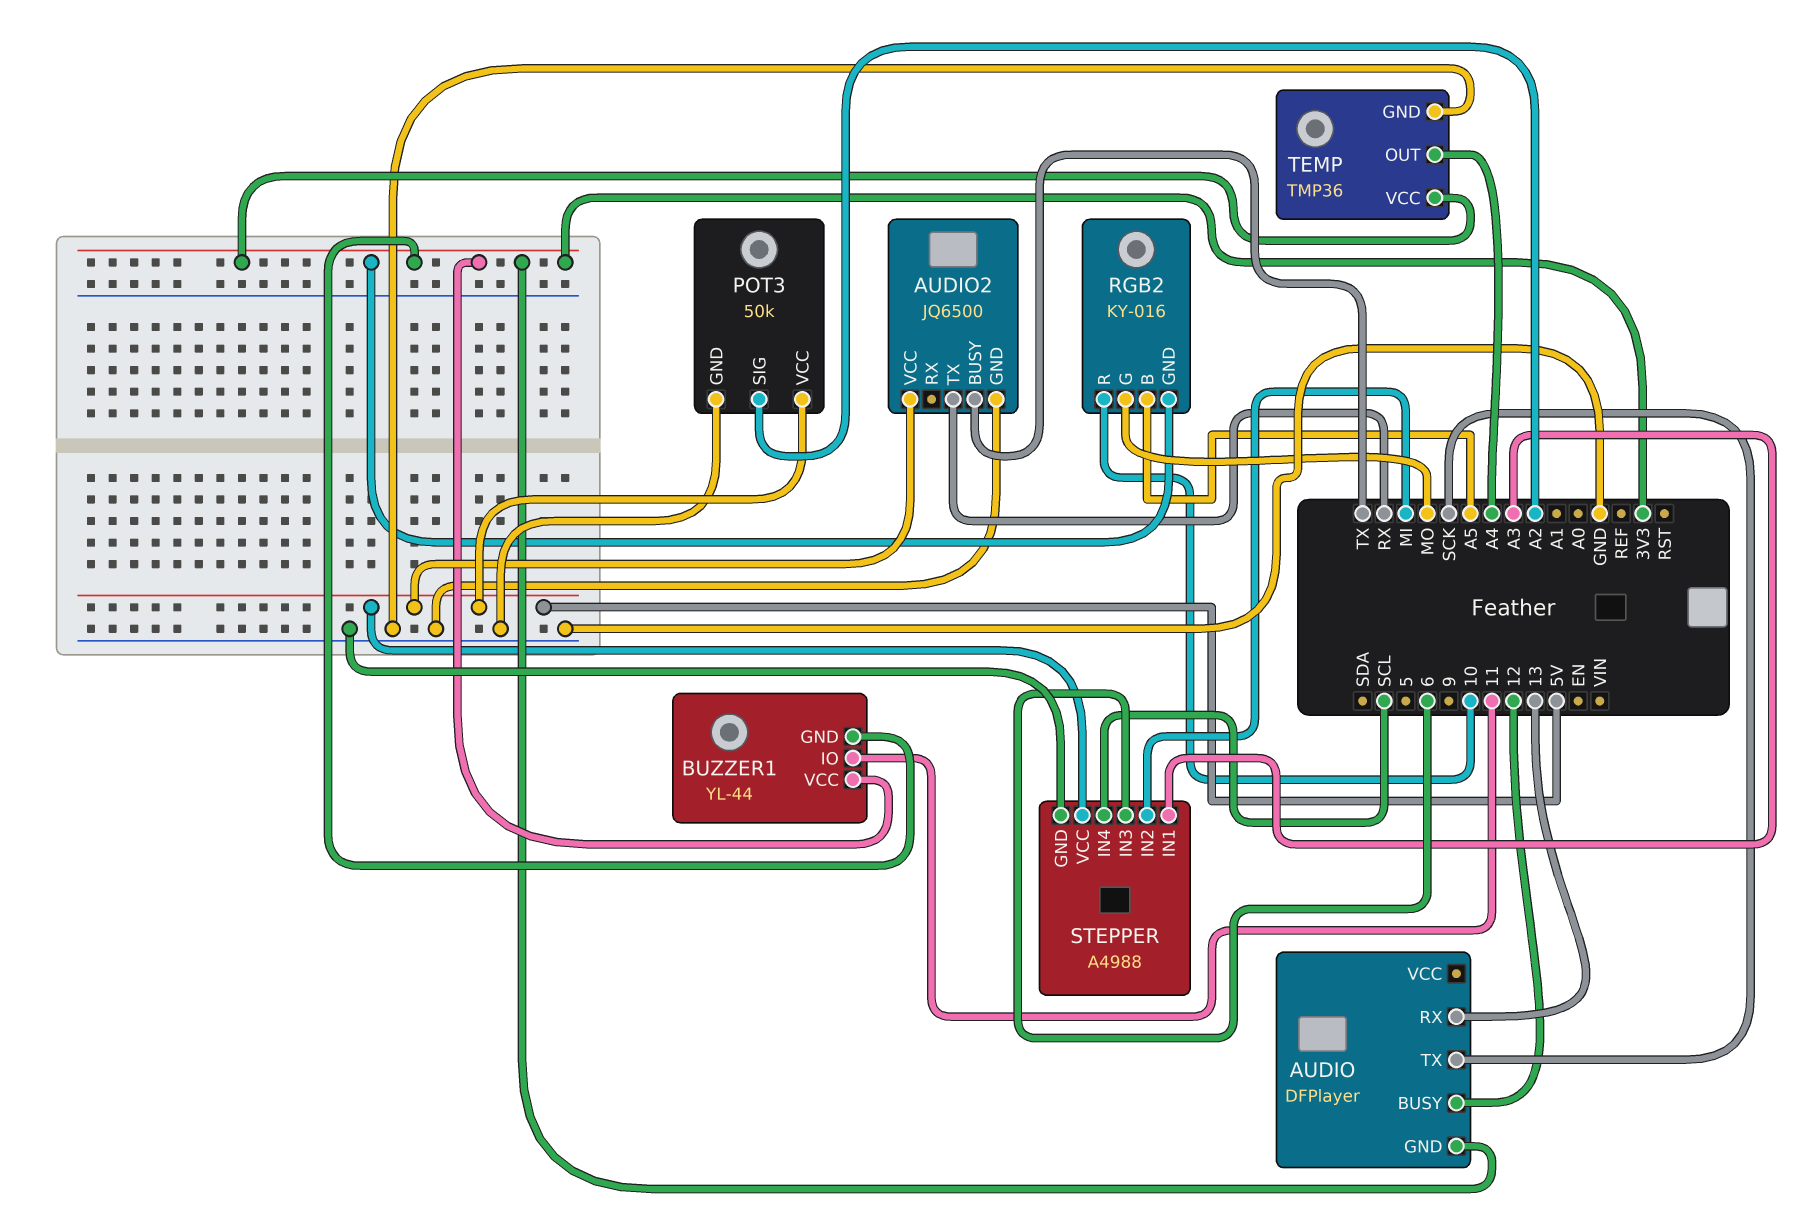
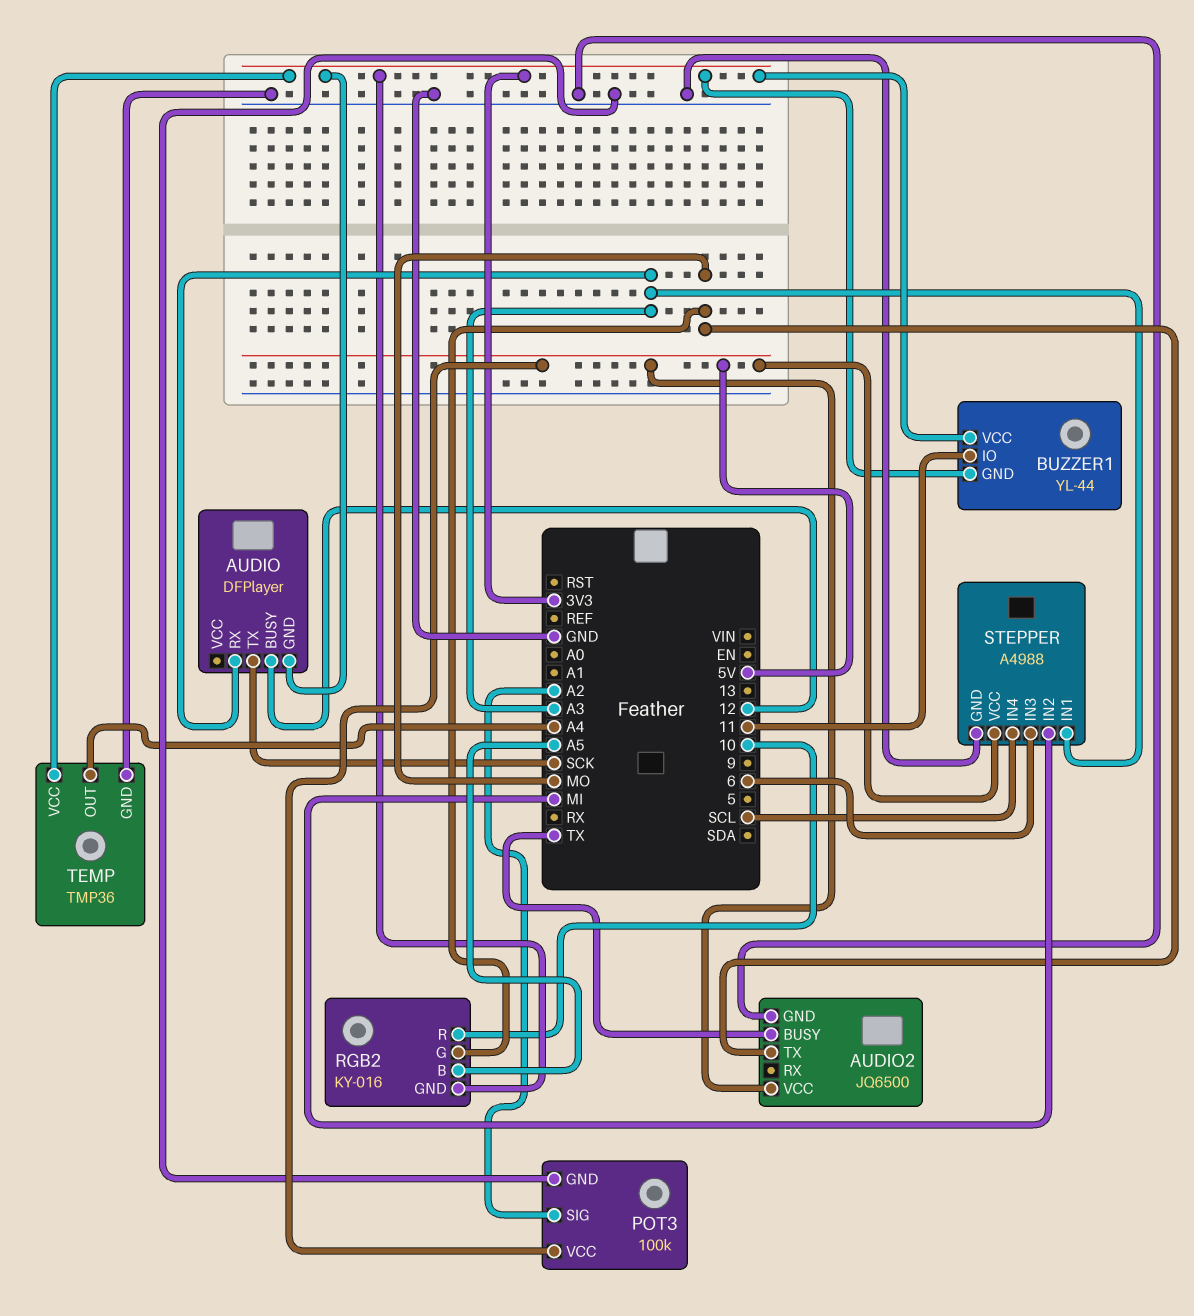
AUDIO pin RX: 13 -> A3
AUDIO2 pin TX: RX -> MO
POT3: 50k -> 100k

